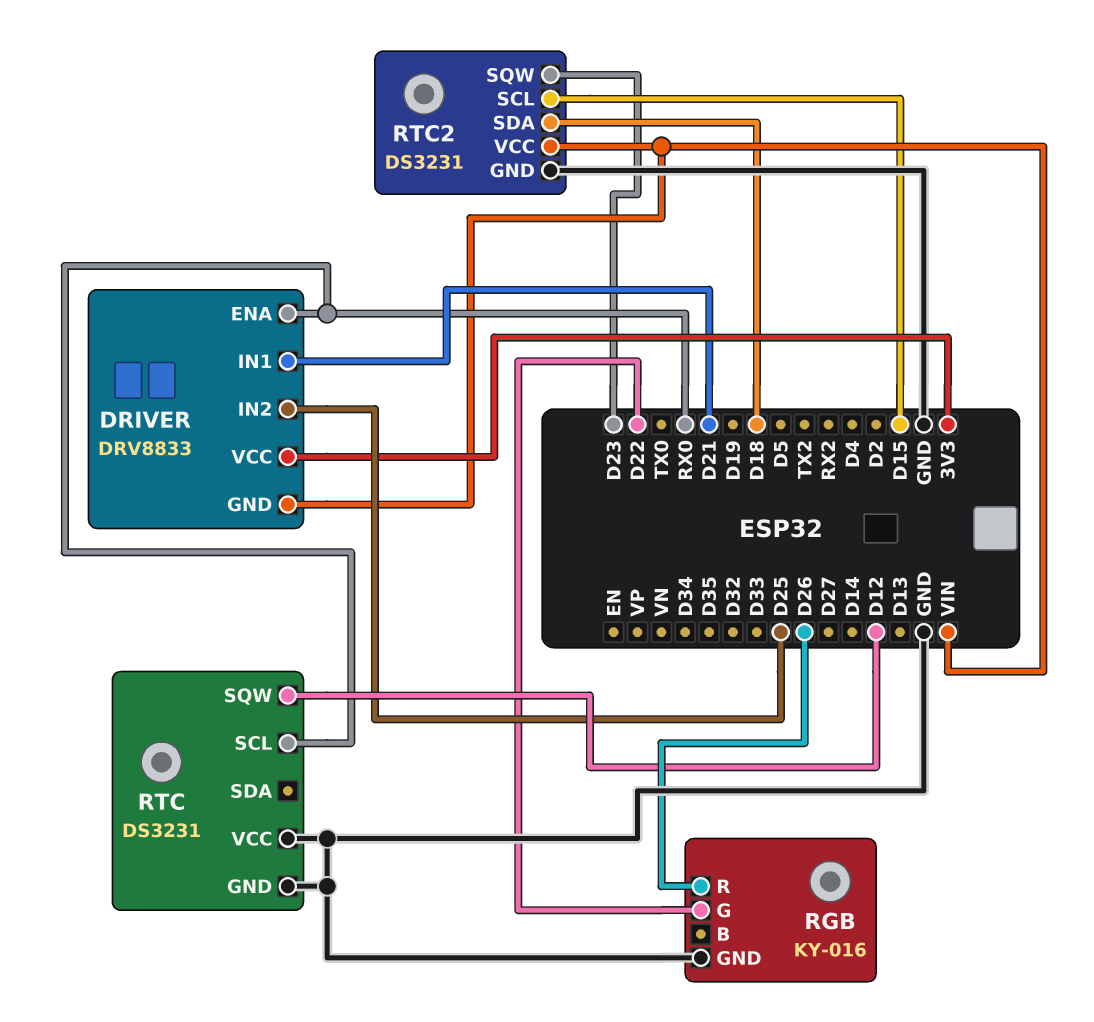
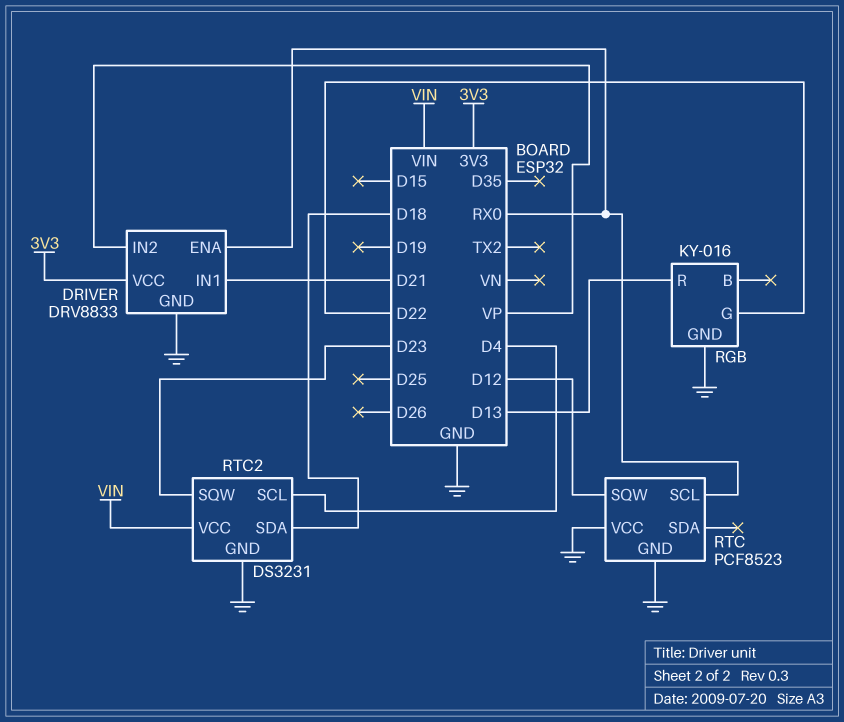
DRIVER pin GND: VIN -> GND
DRIVER pin IN2: D25 -> VP
RGB pin R: D26 -> D13
RTC: DS3231 -> PCF8523
RTC2 pin SCL: D15 -> D4

